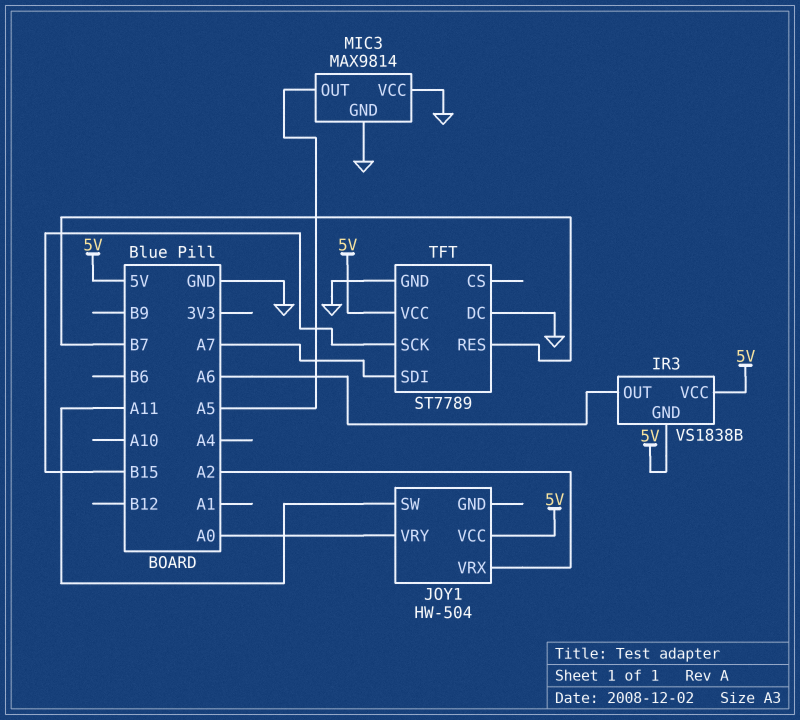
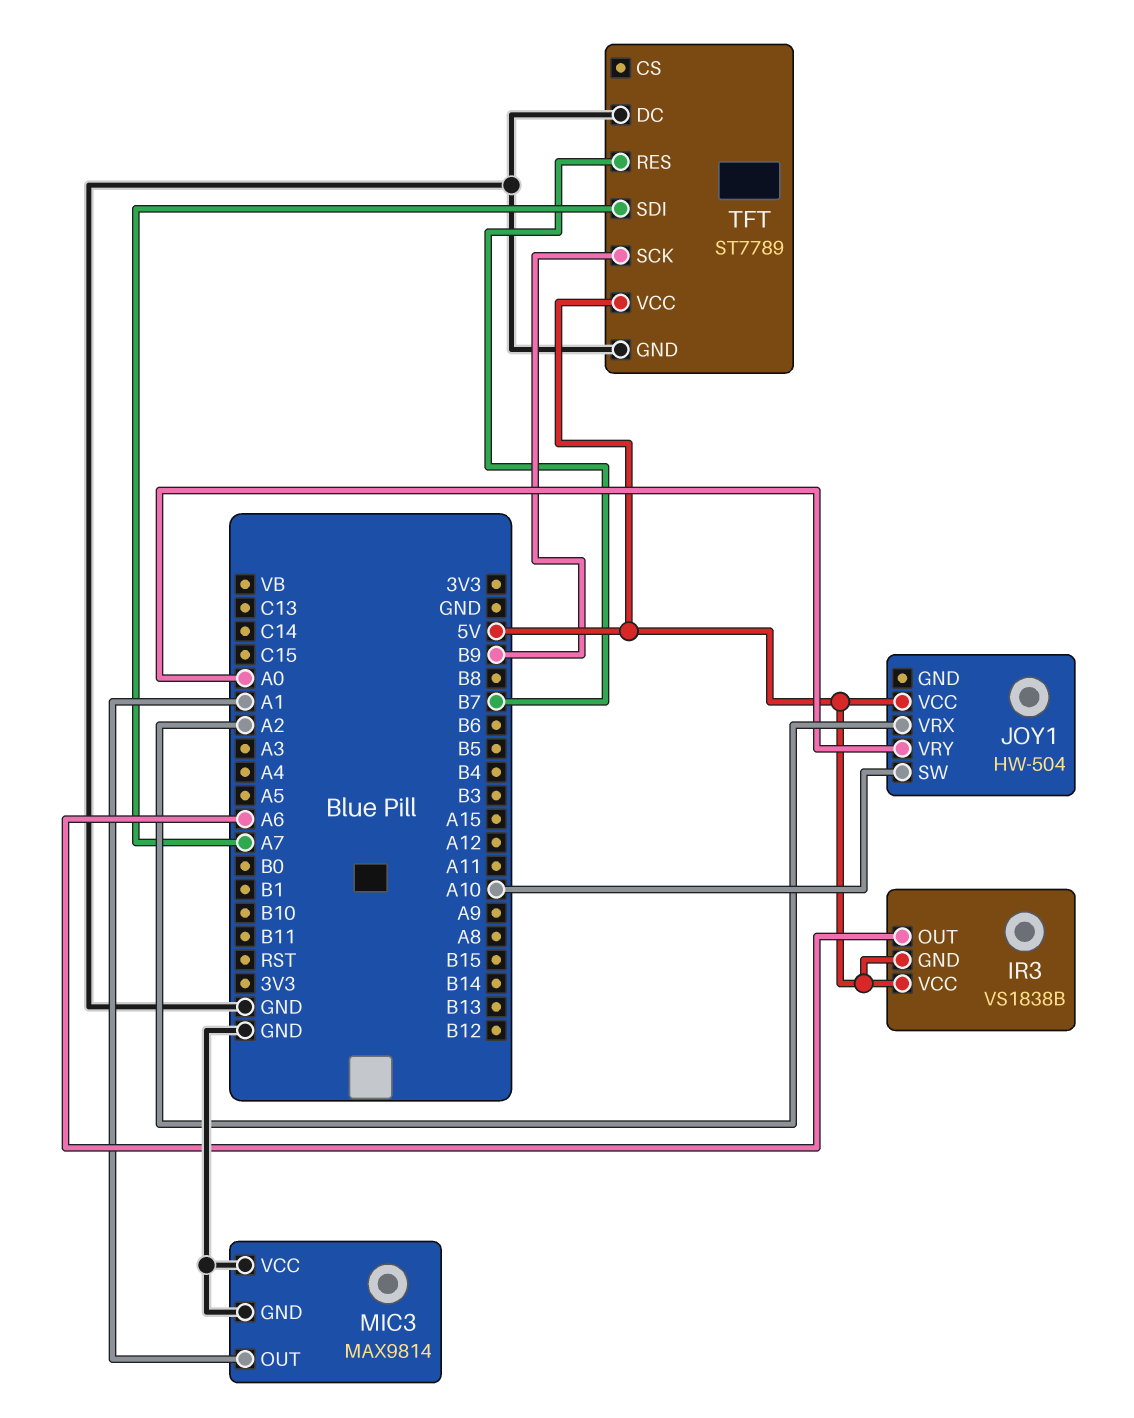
JOY1 pin SW: A11 -> A10
MIC3 pin OUT: A5 -> A1
TFT pin SCK: B15 -> B9

